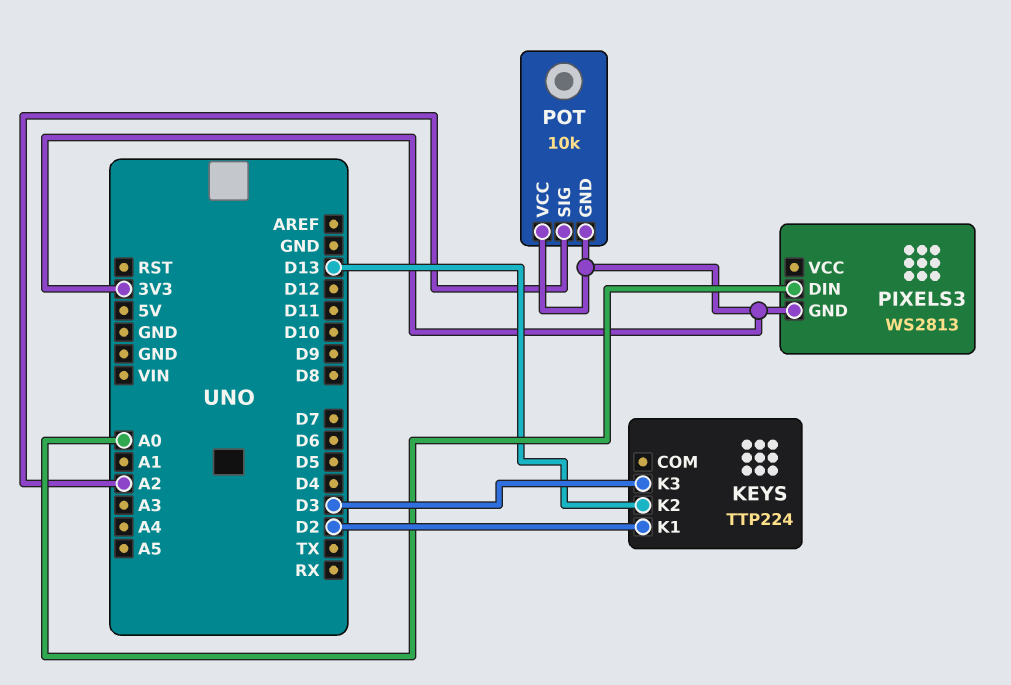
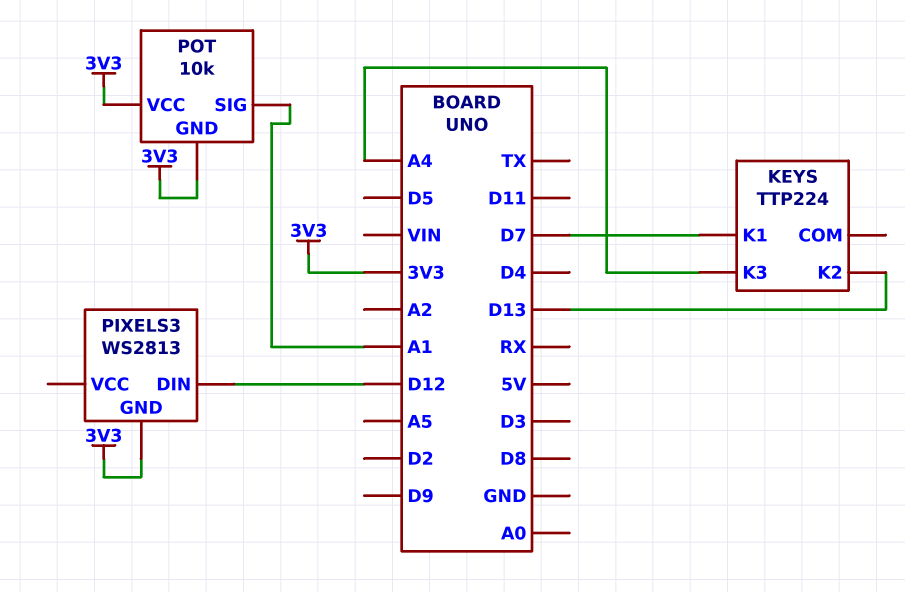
KEYS pin K1: D2 -> D7
KEYS pin K3: D3 -> A4
PIXELS3 pin DIN: A0 -> D12
POT pin SIG: A2 -> A1

